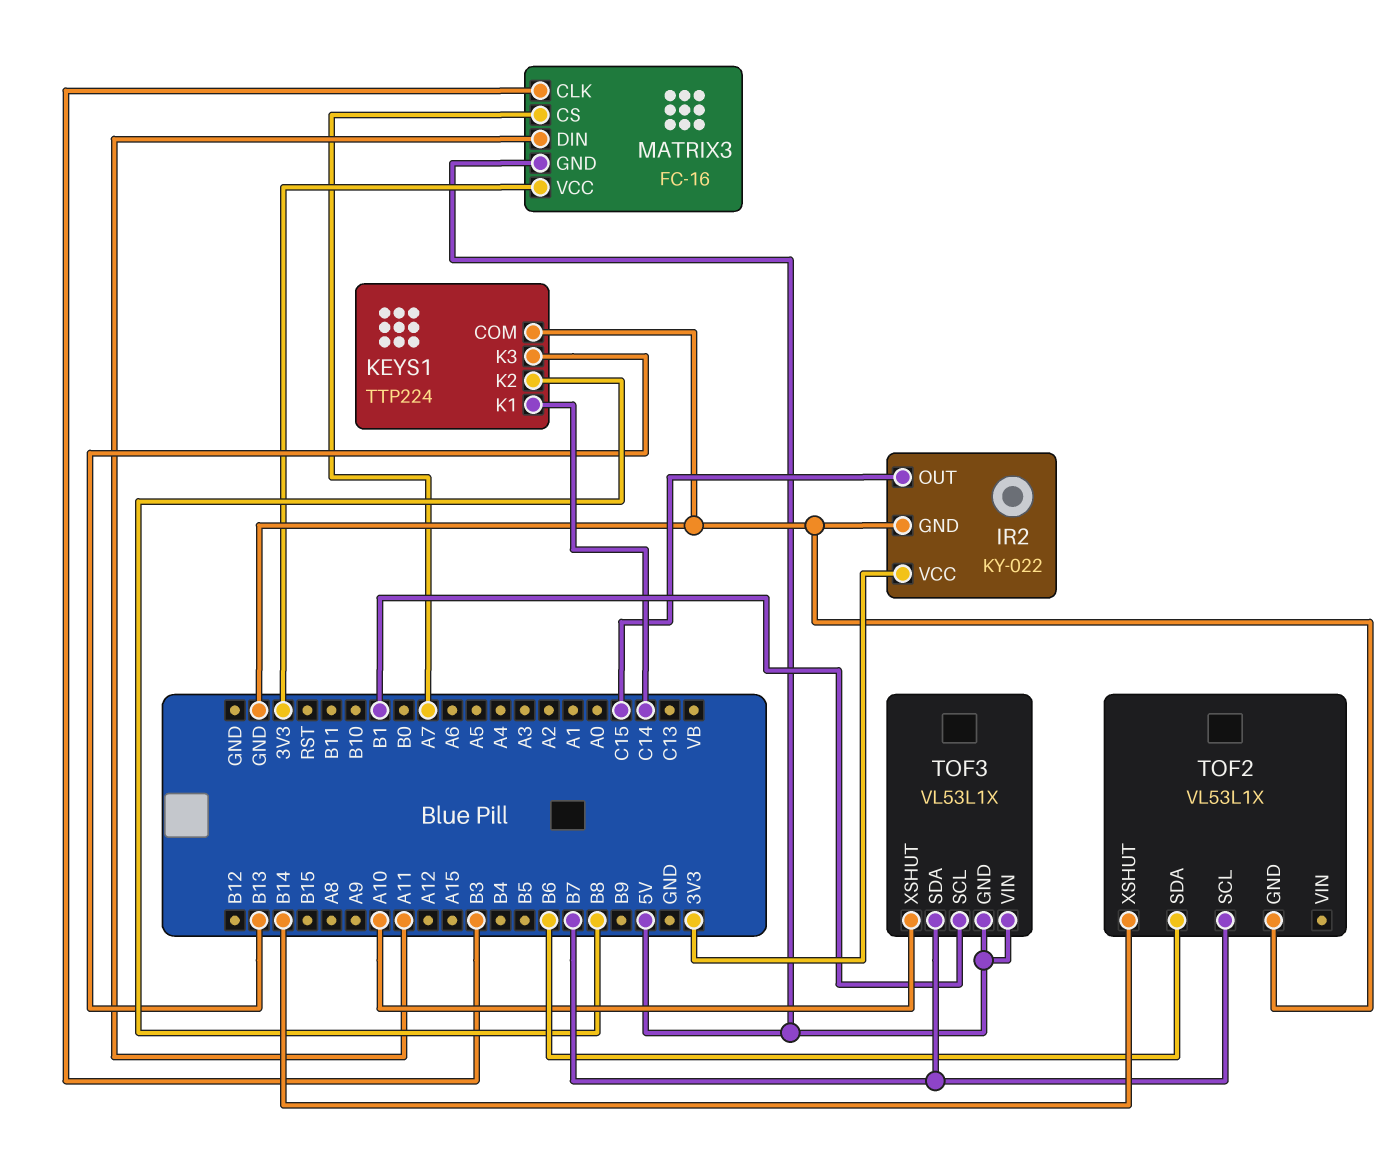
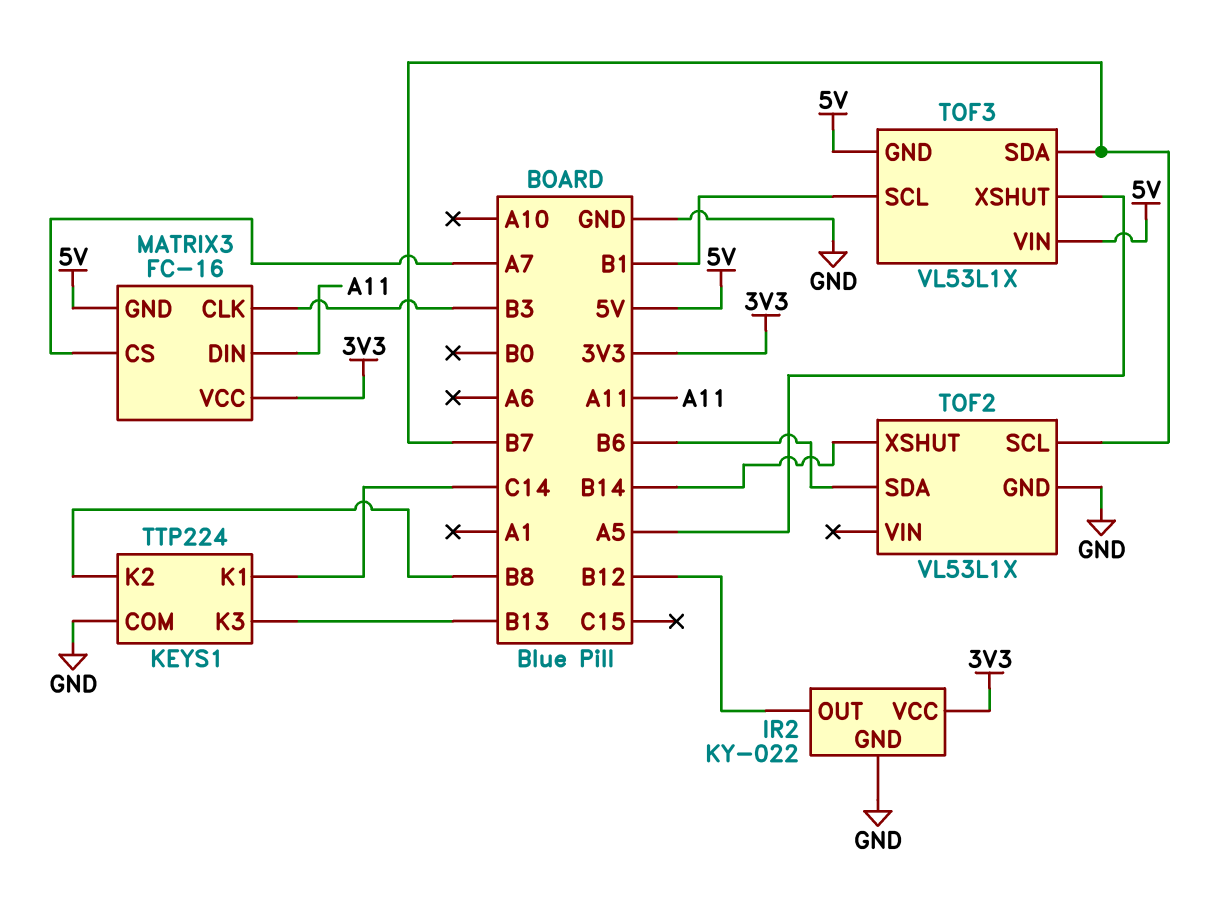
IR2 pin OUT: C15 -> B12
TOF3 pin XSHUT: A10 -> A5

